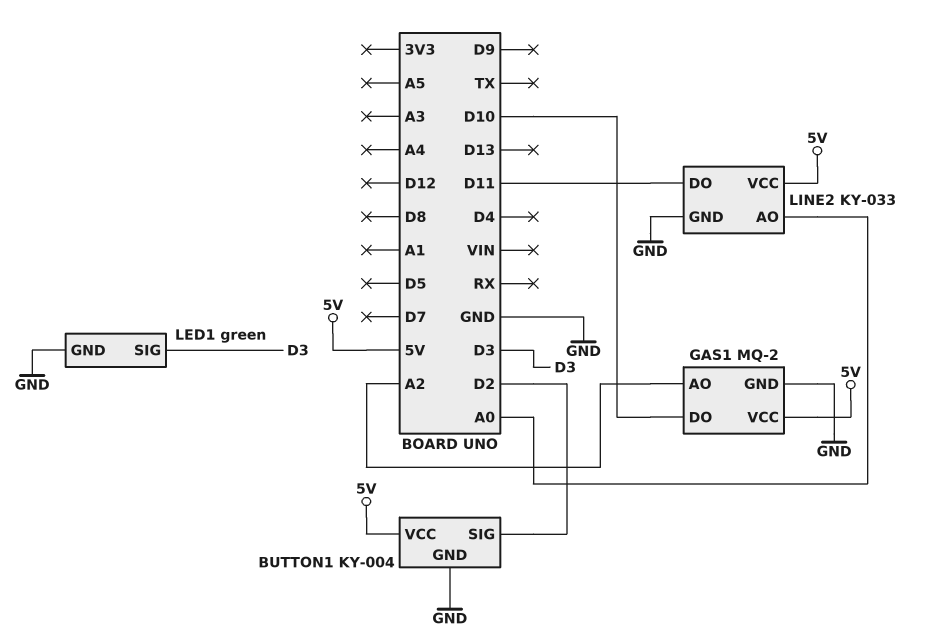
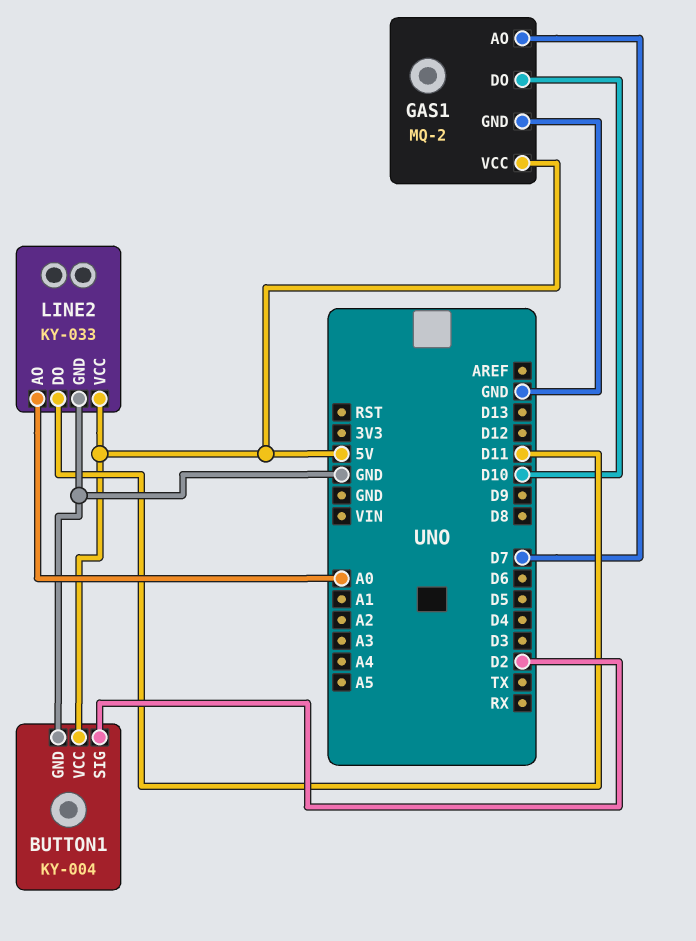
GAS1 pin AO: A2 -> D7
LED1: green -> none
LED1 pin GND: GND -> none
LED1 pin SIG: D3 -> none

